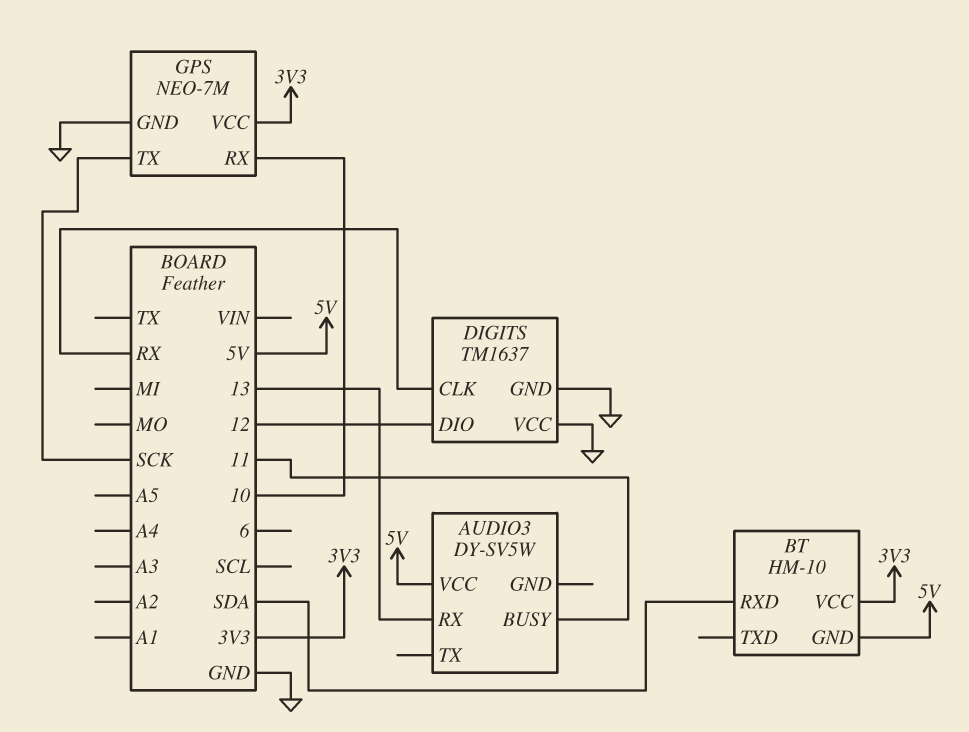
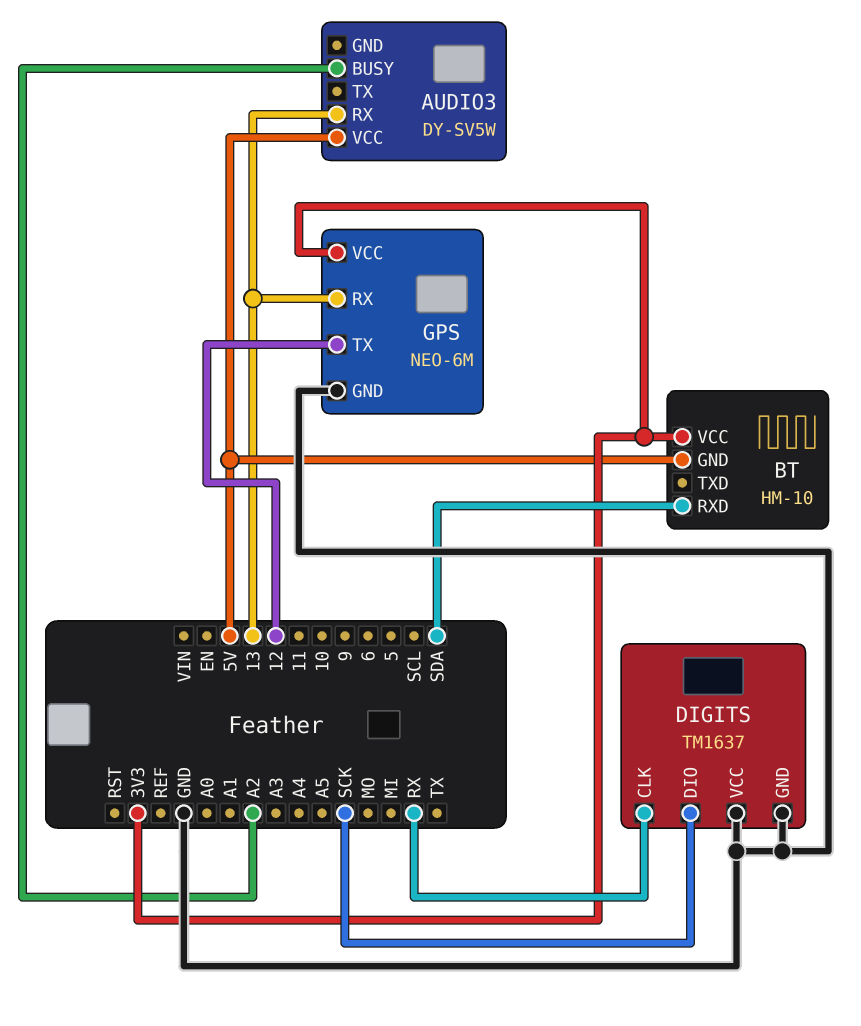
AUDIO3 pin BUSY: 11 -> A2
DIGITS pin DIO: 12 -> SCK
GPS: NEO-7M -> NEO-6M
GPS pin RX: 10 -> 13
GPS pin TX: SCK -> 12

